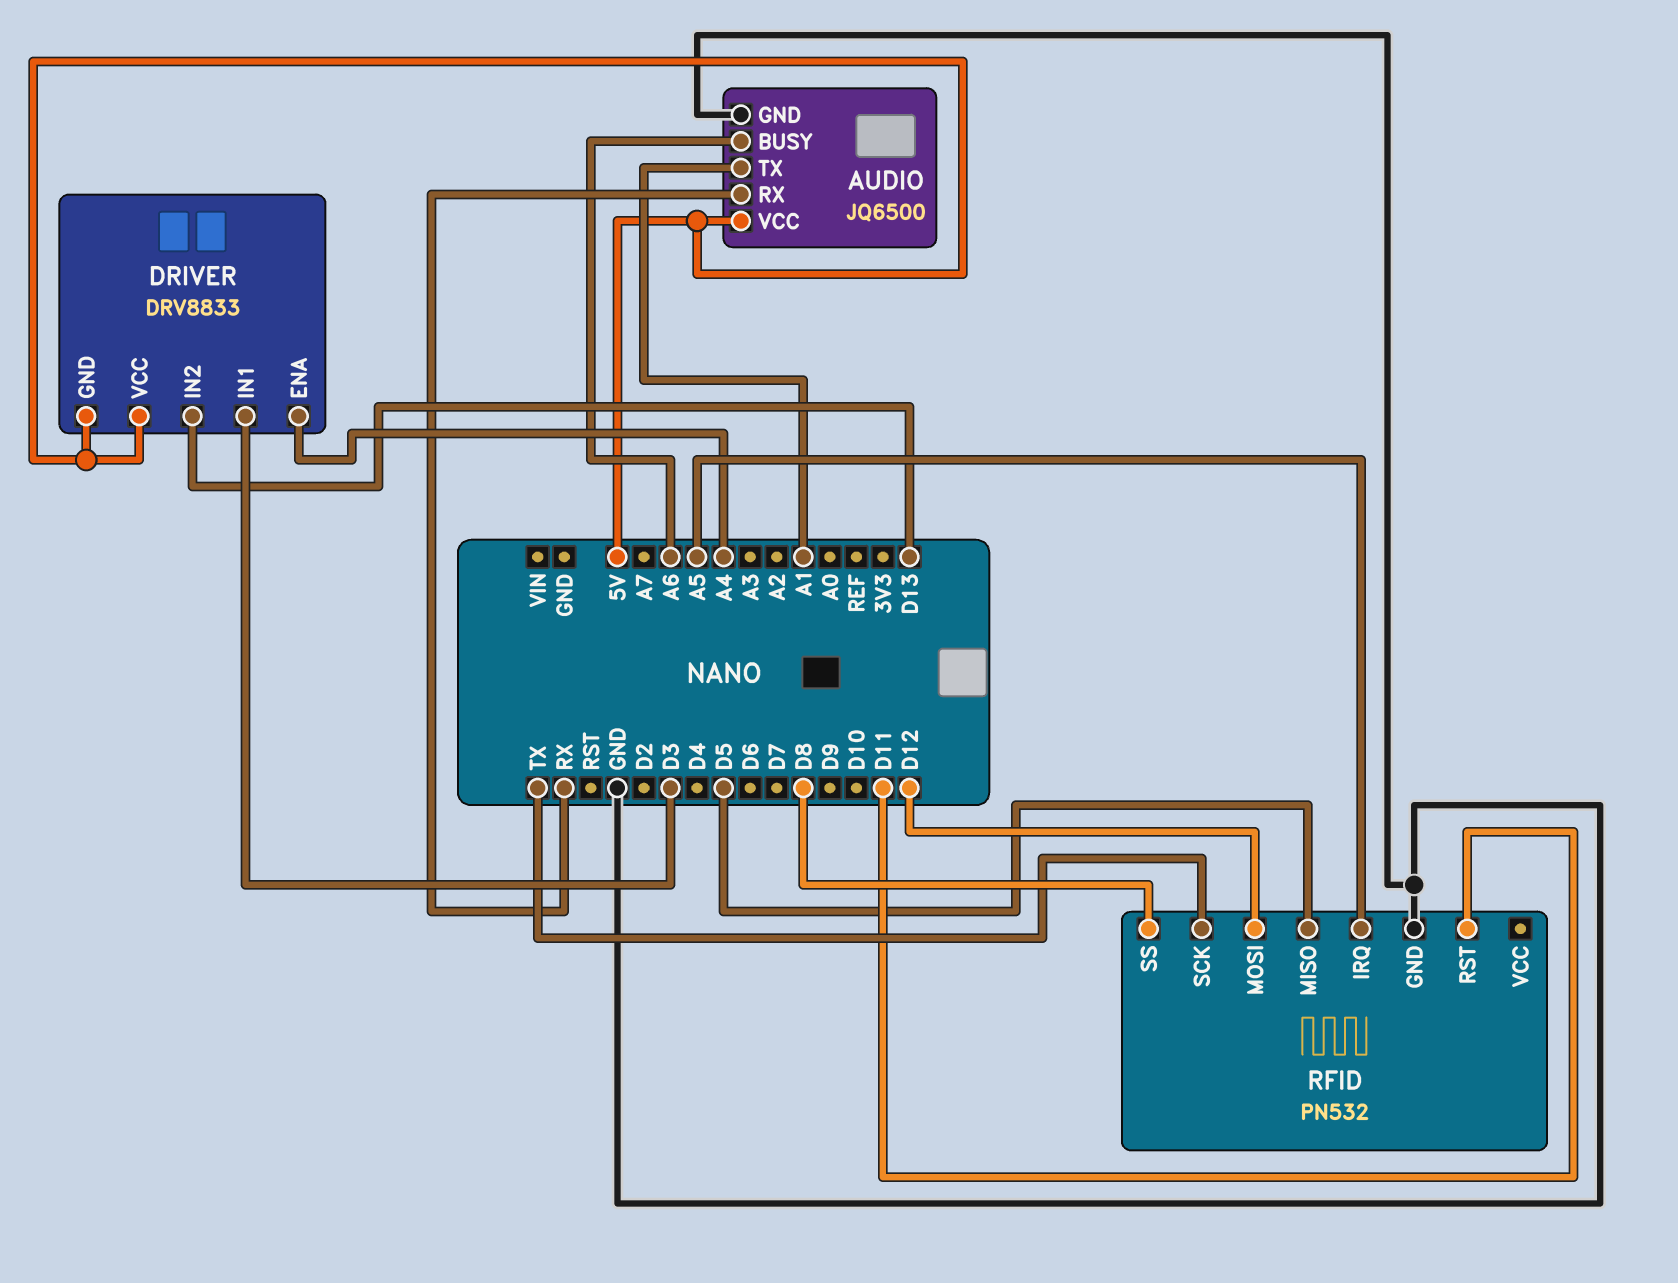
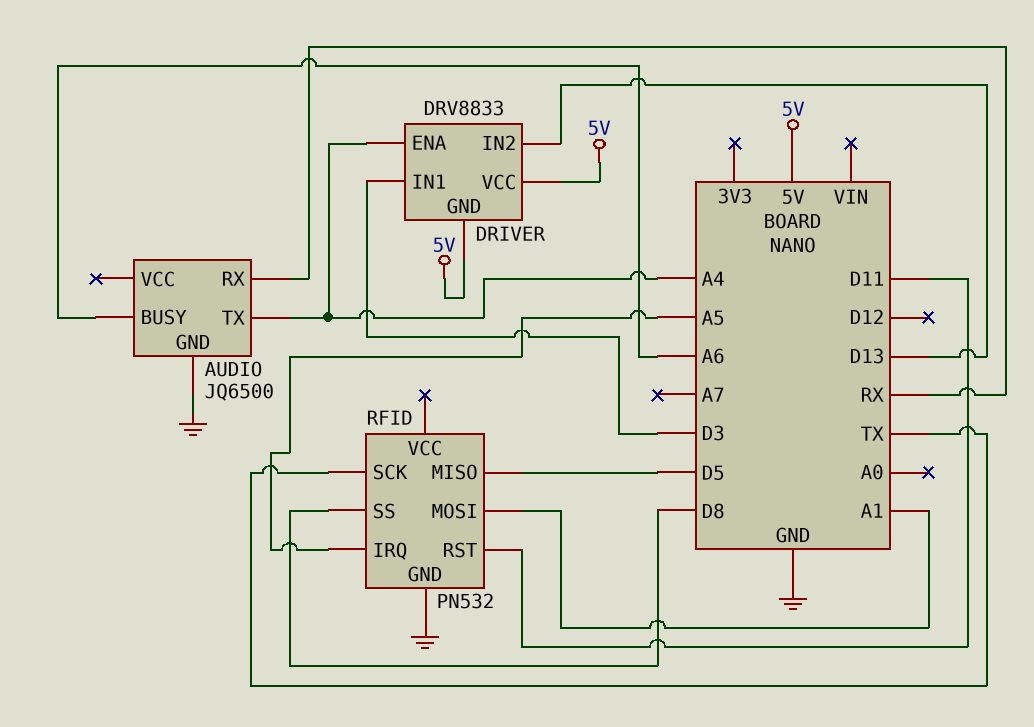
AUDIO pin TX: A1 -> A4
AUDIO pin VCC: 5V -> none
RFID pin MOSI: D12 -> A1

